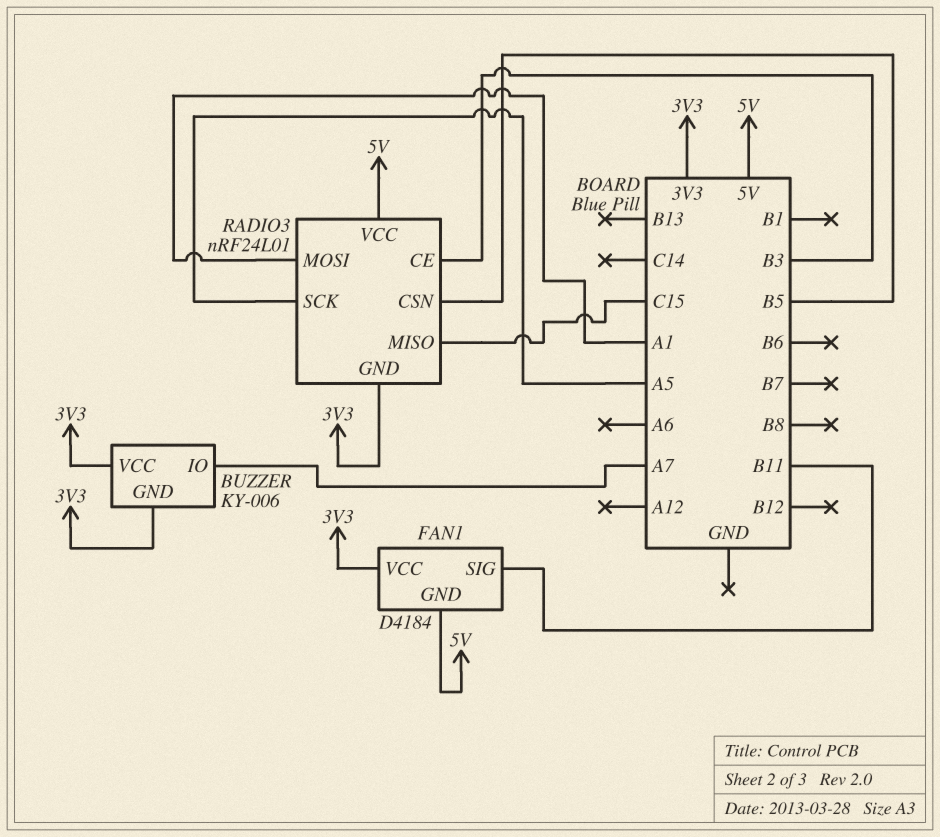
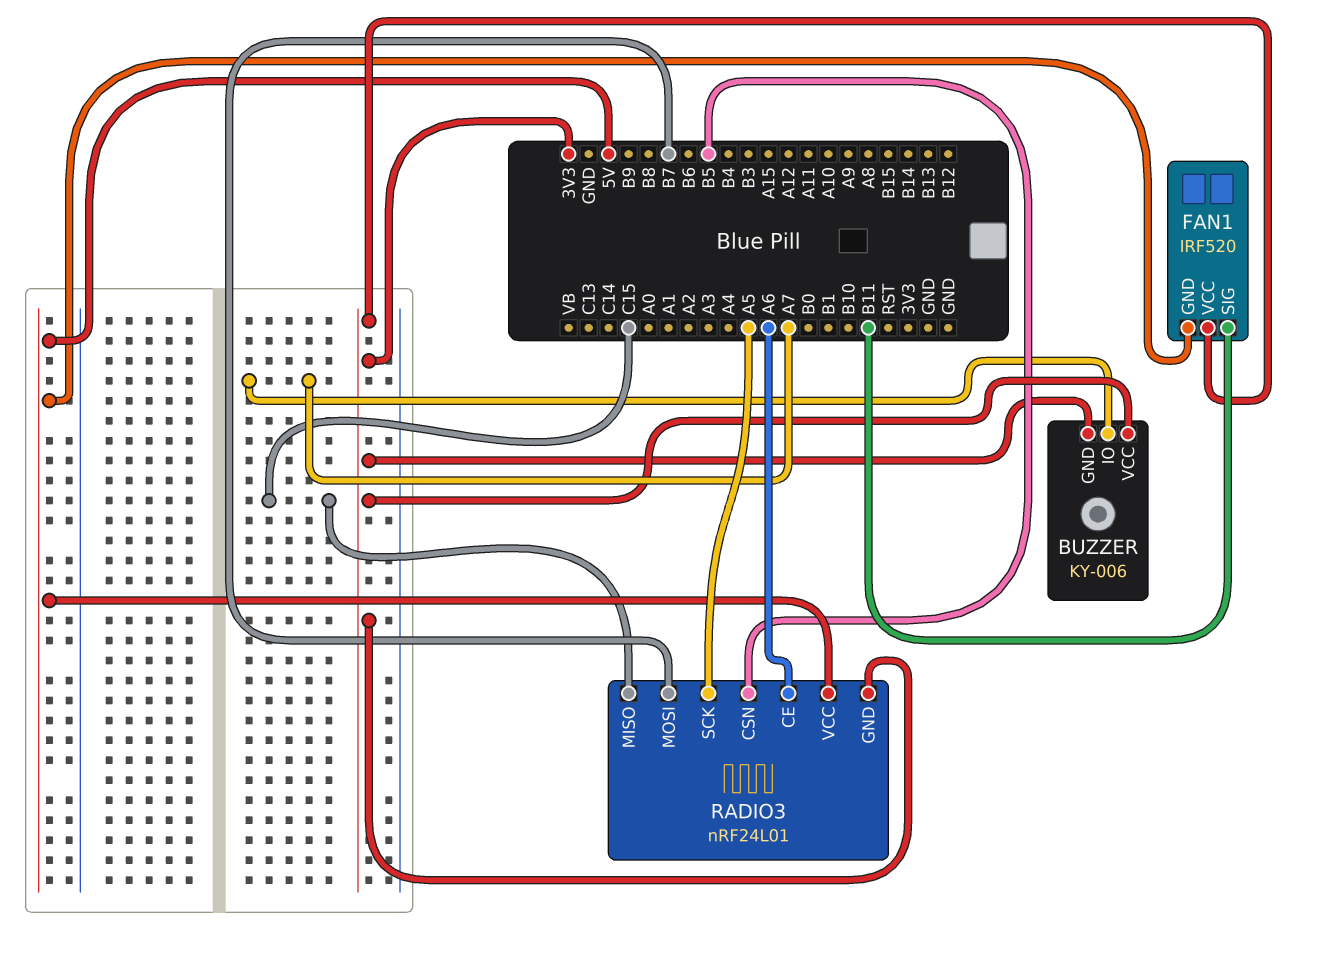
FAN1: D4184 -> IRF520
RADIO3 pin CE: B3 -> A6
RADIO3 pin MOSI: A1 -> B7

